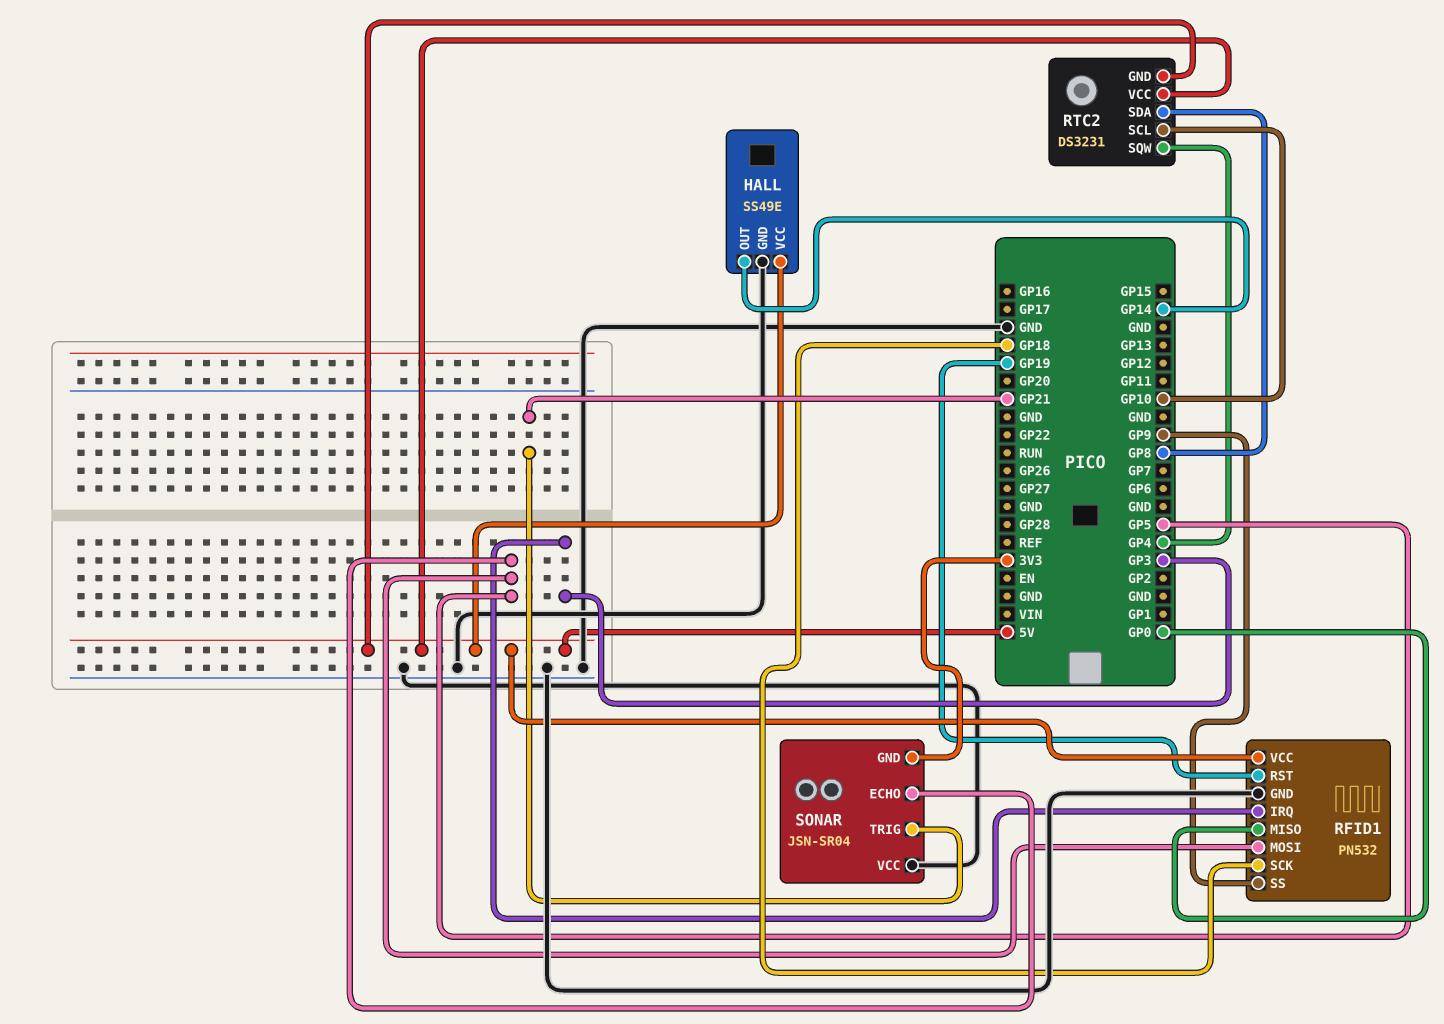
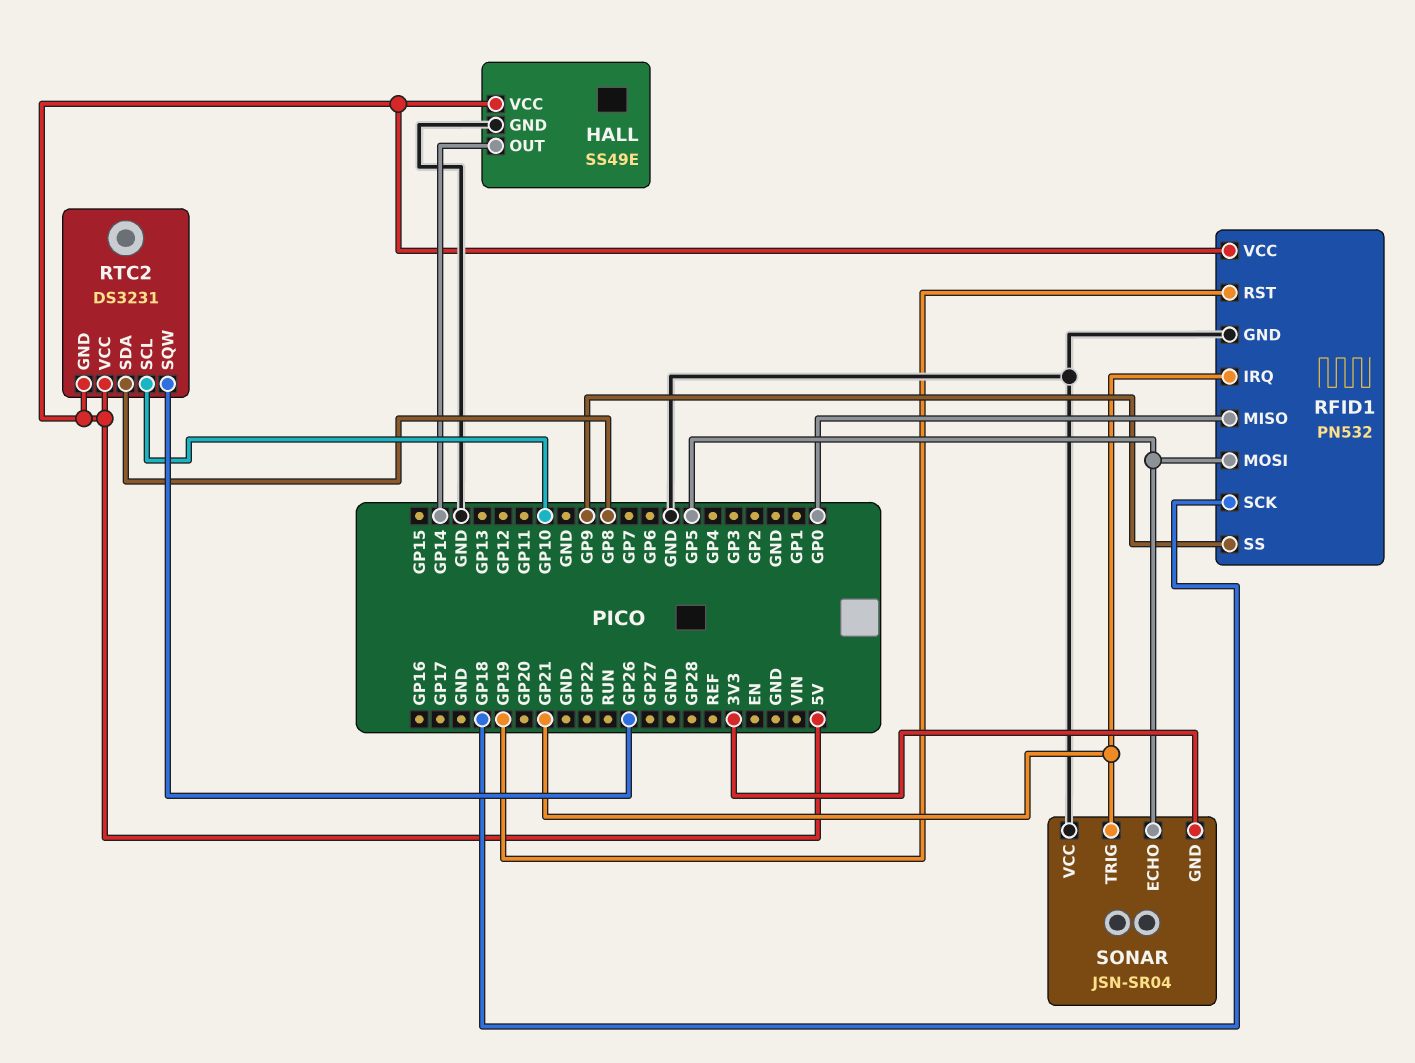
RFID1 pin IRQ: GP3 -> GP21
RTC2 pin SQW: GP4 -> GP26

